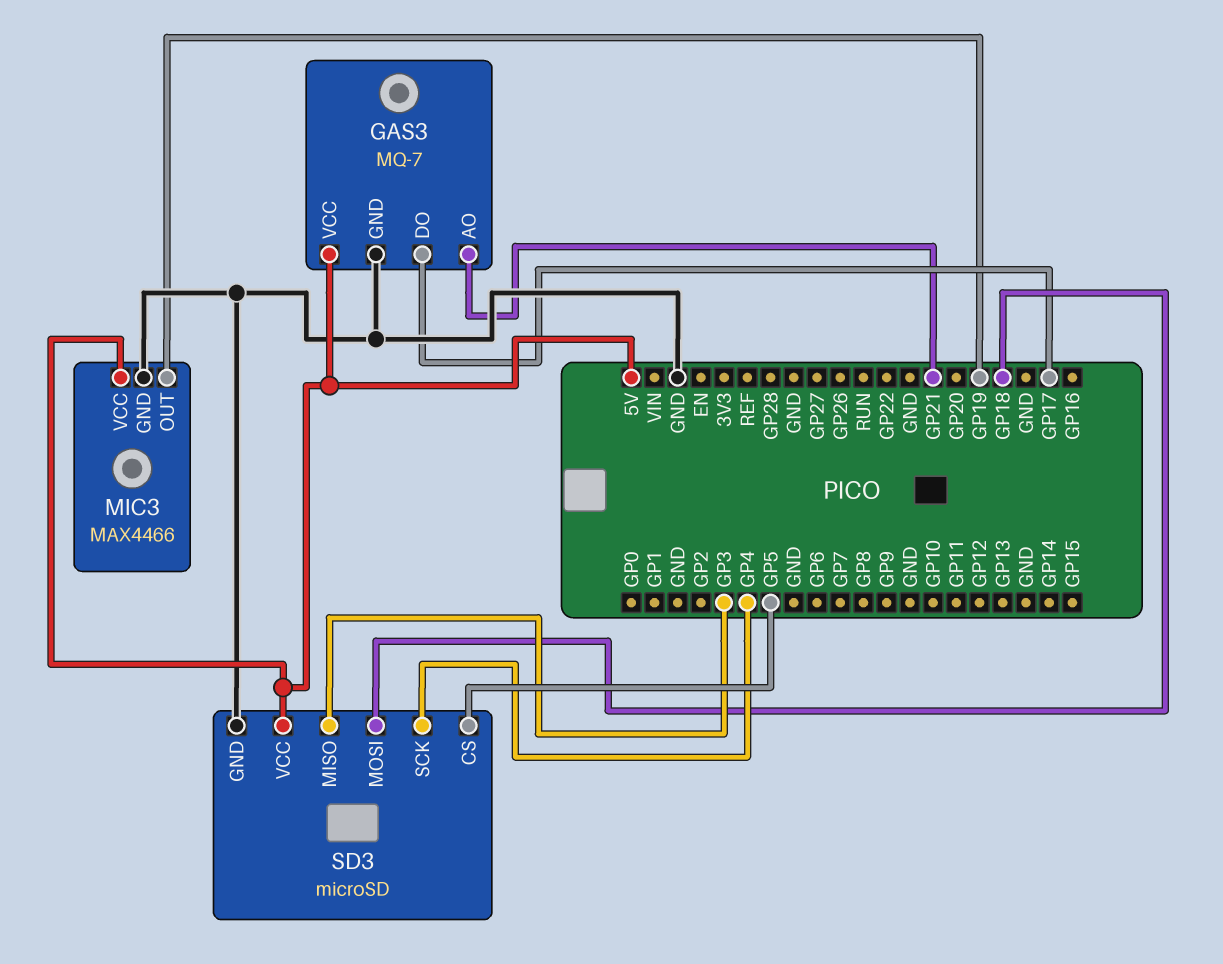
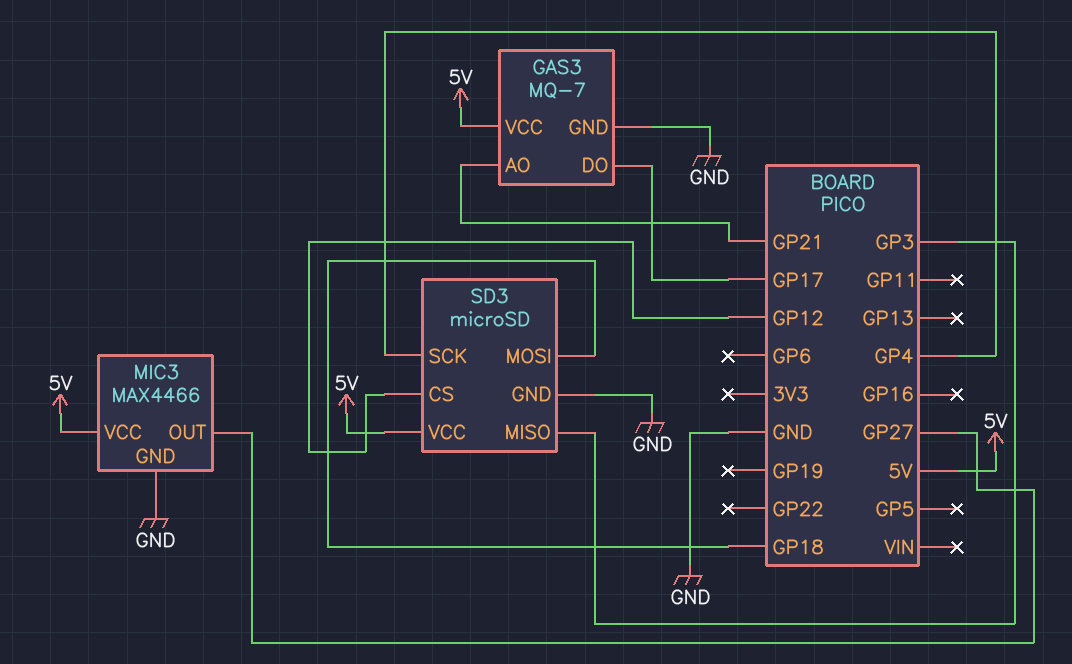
MIC3 pin OUT: GP19 -> GP27
SD3 pin CS: GP5 -> GP12

